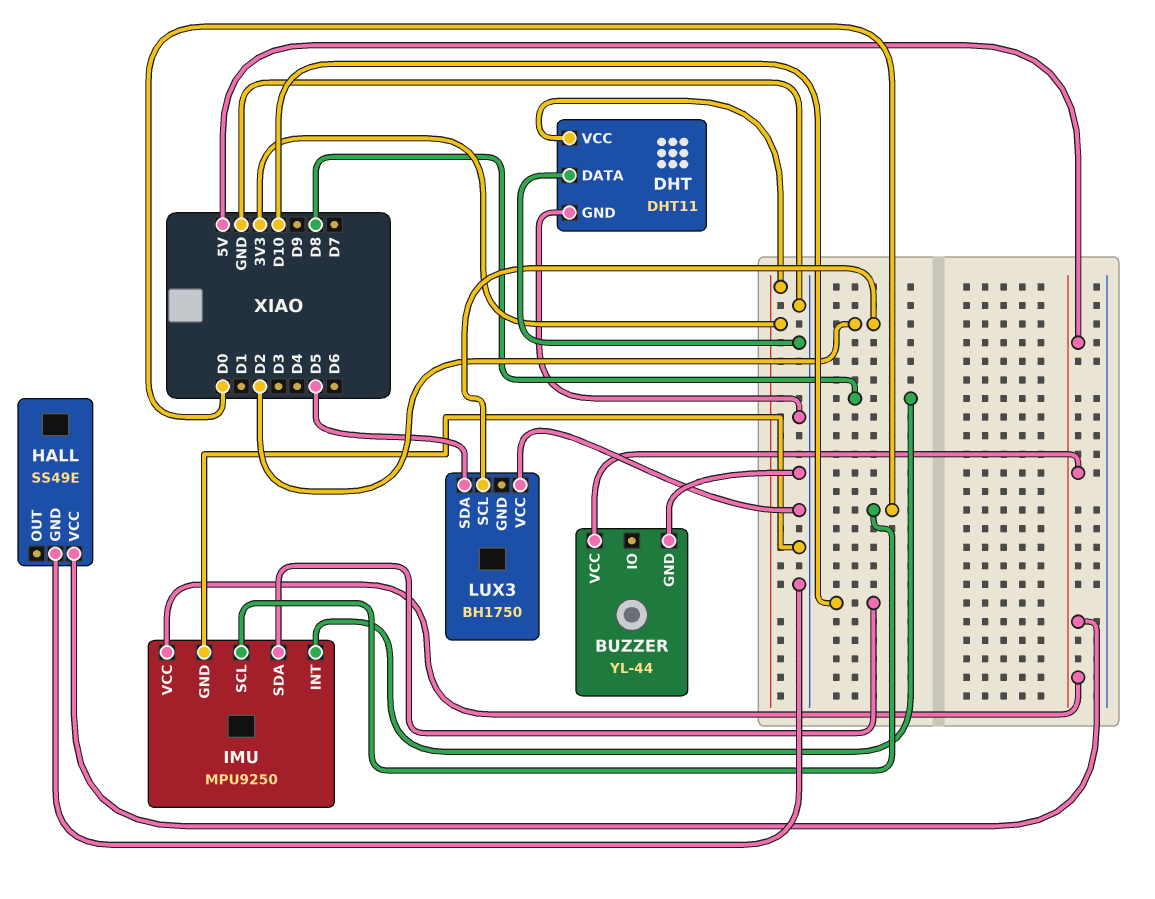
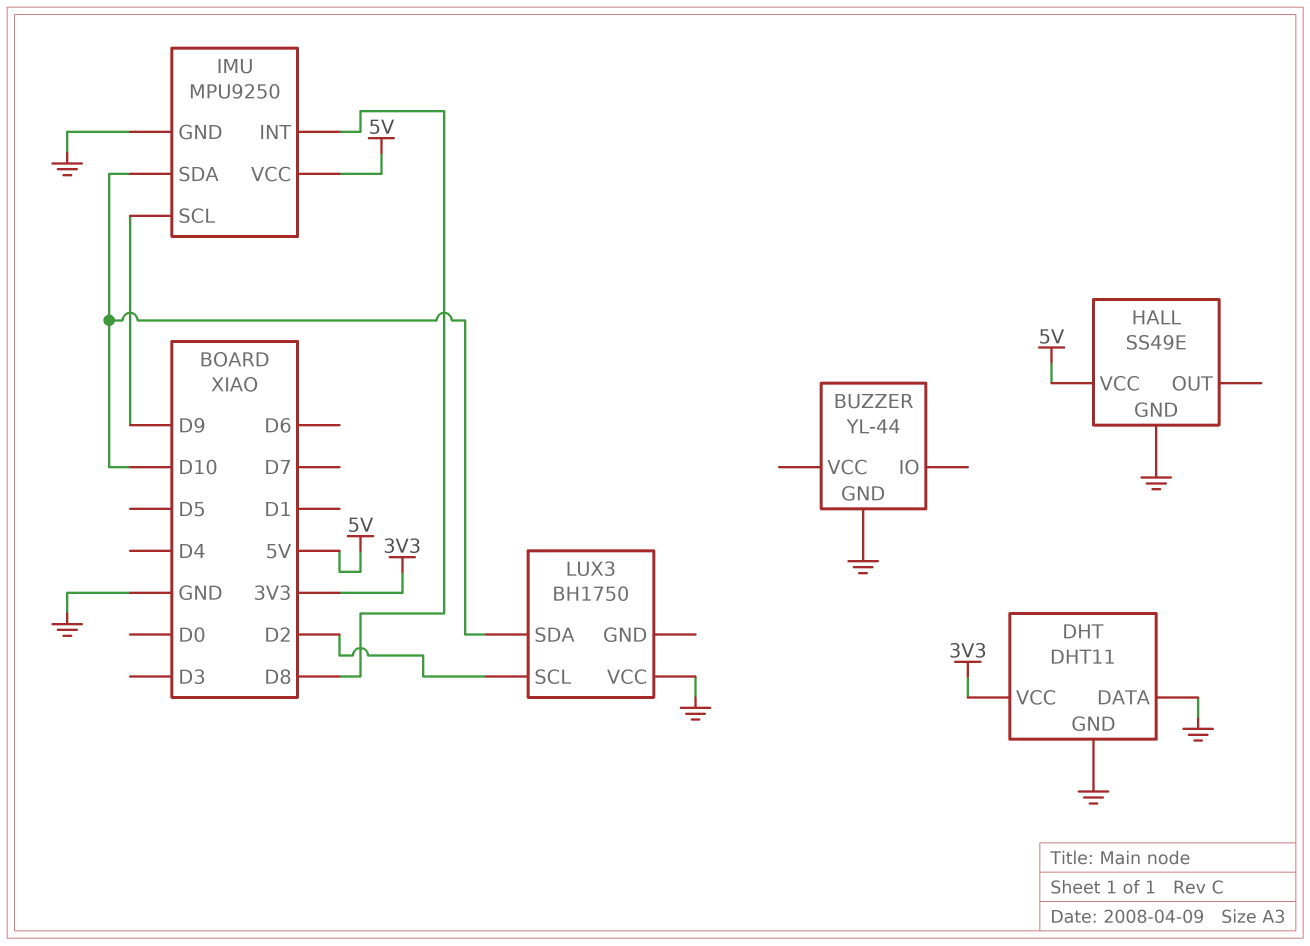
BUZZER pin VCC: 5V -> none
IMU pin SCL: D0 -> D9
LUX3 pin SDA: D5 -> D10

